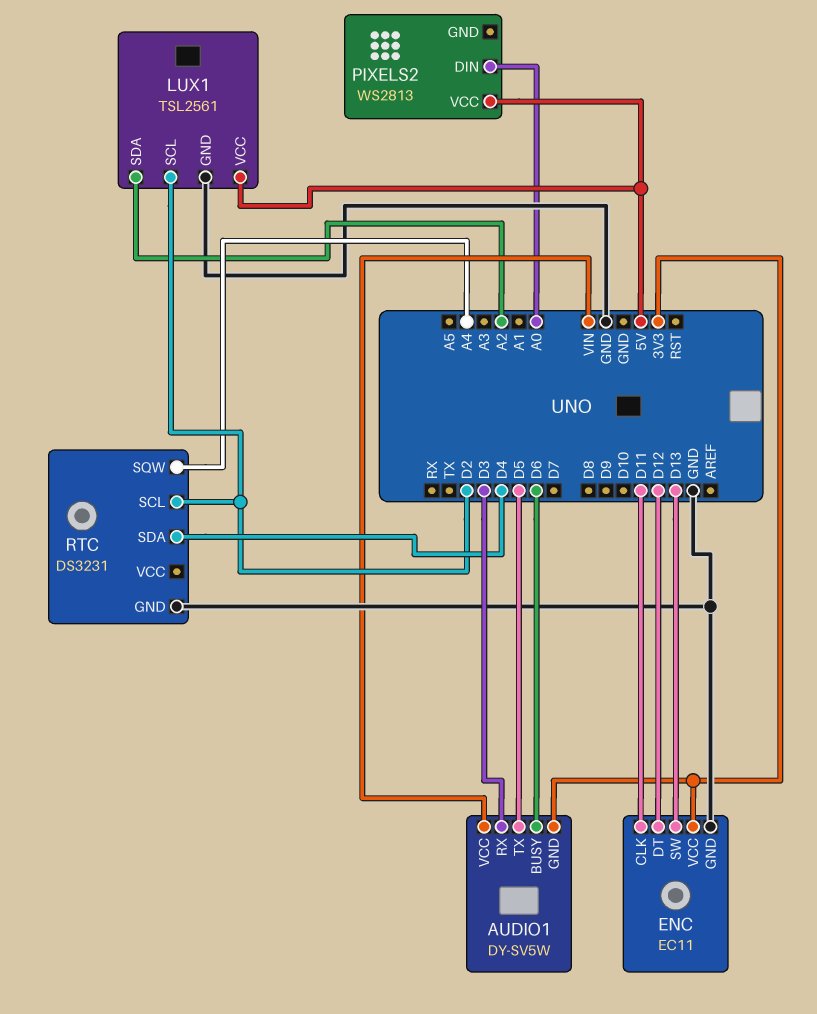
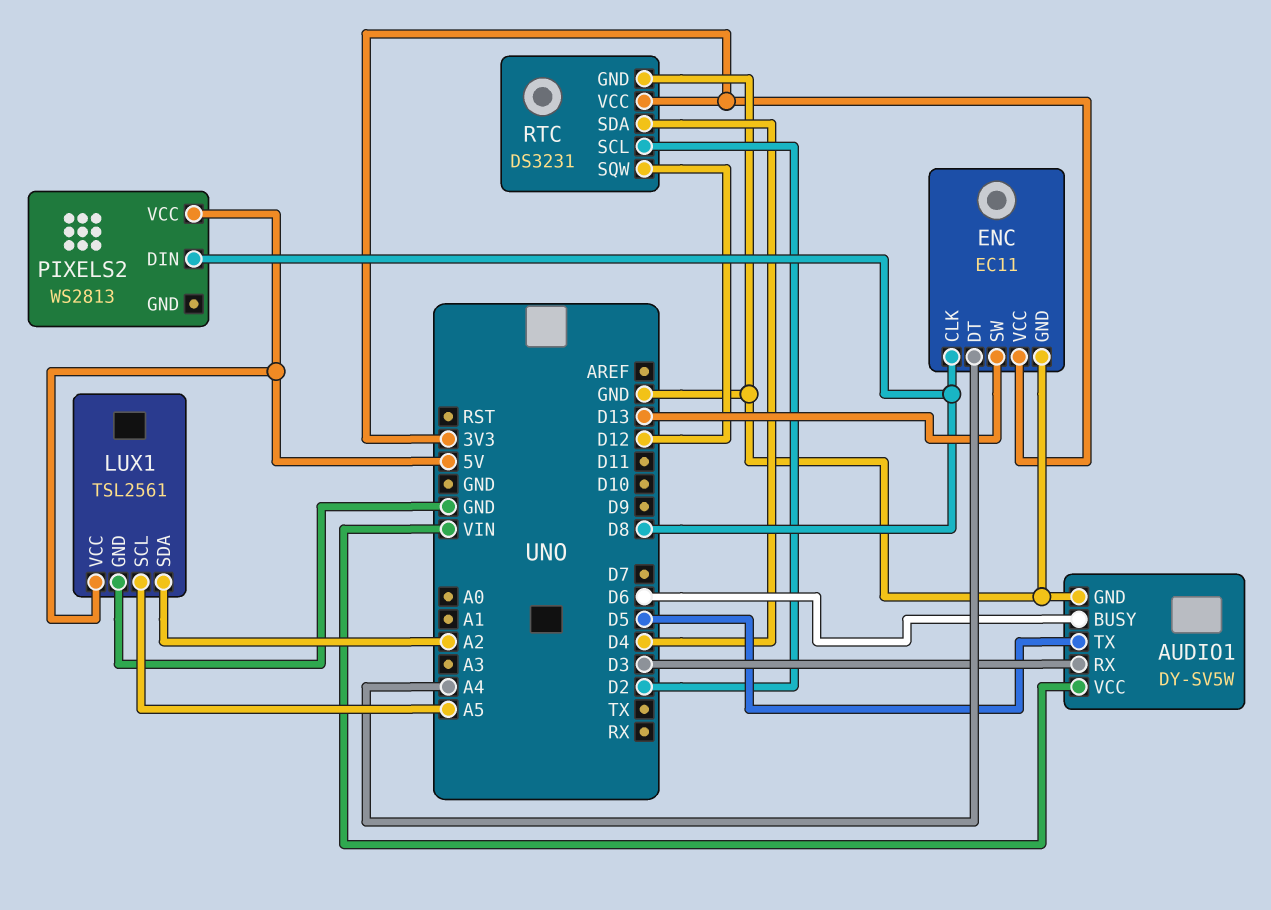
AUDIO1 pin GND: 3V3 -> GND
ENC pin CLK: D11 -> D8
ENC pin DT: D12 -> A4
LUX1 pin SCL: D2 -> A5
PIXELS2 pin DIN: A0 -> D8
RTC pin SQW: A4 -> D12
RTC pin VCC: none -> 3V3

